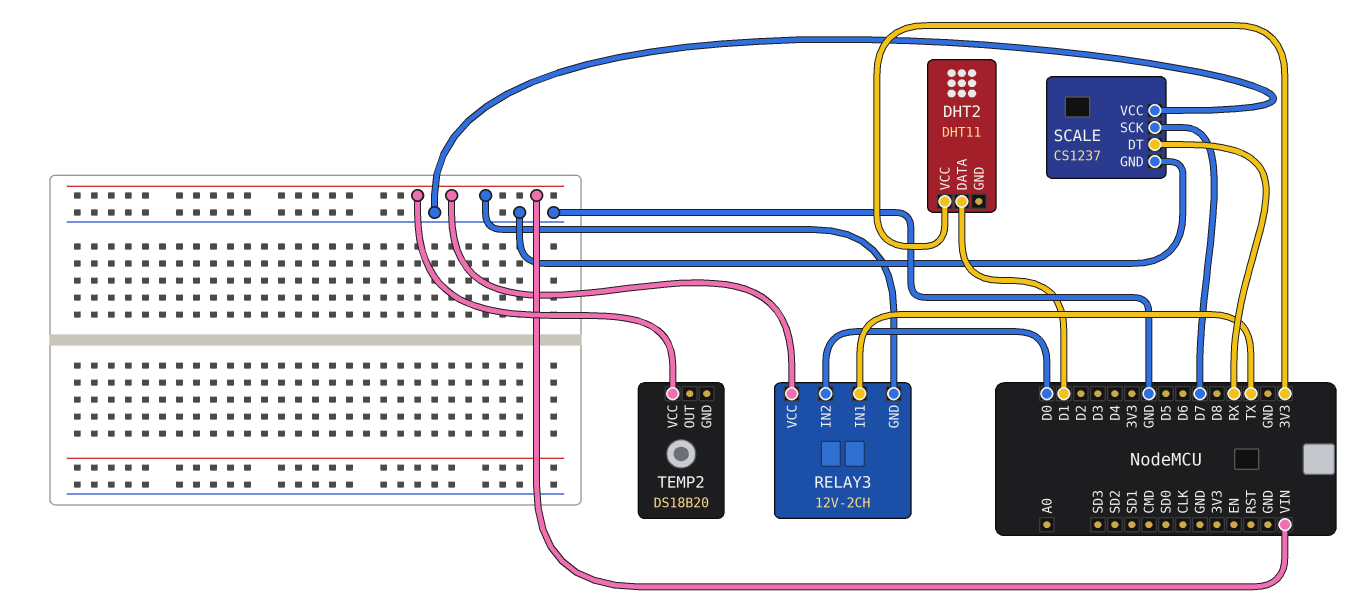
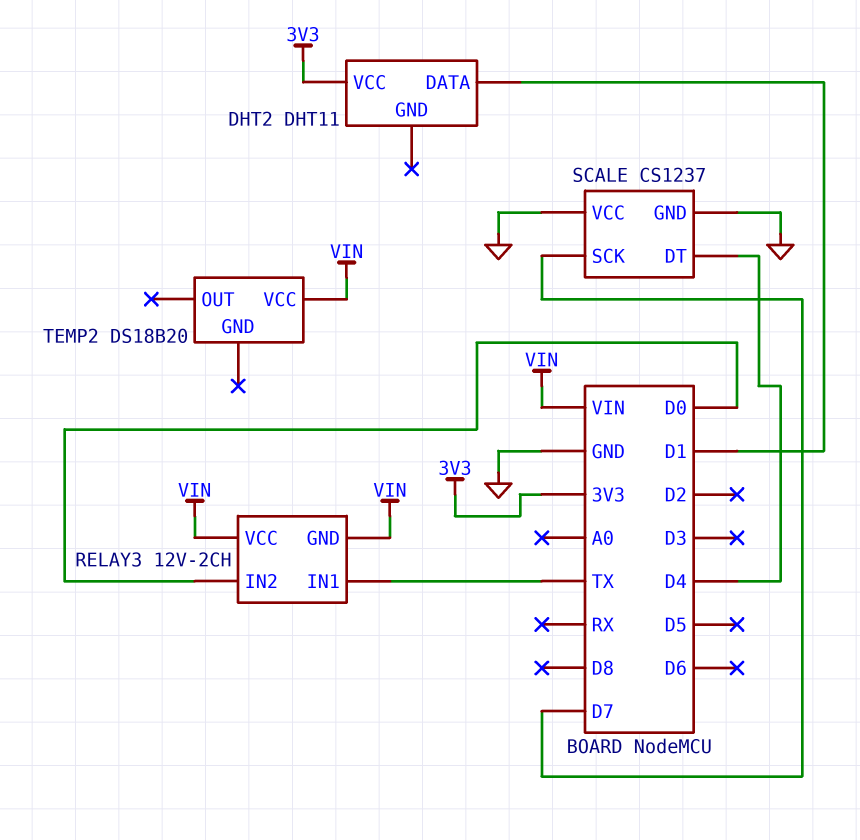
SCALE pin DT: RX -> D4

